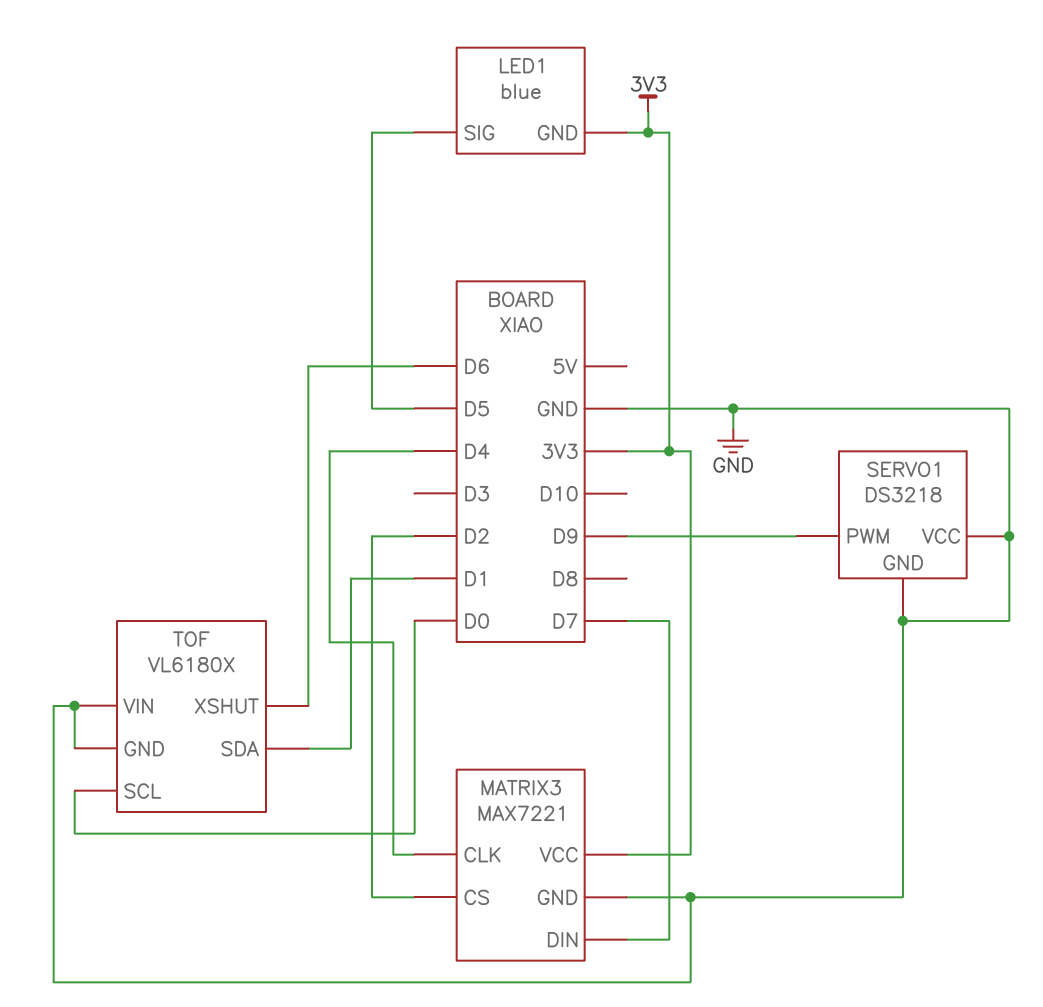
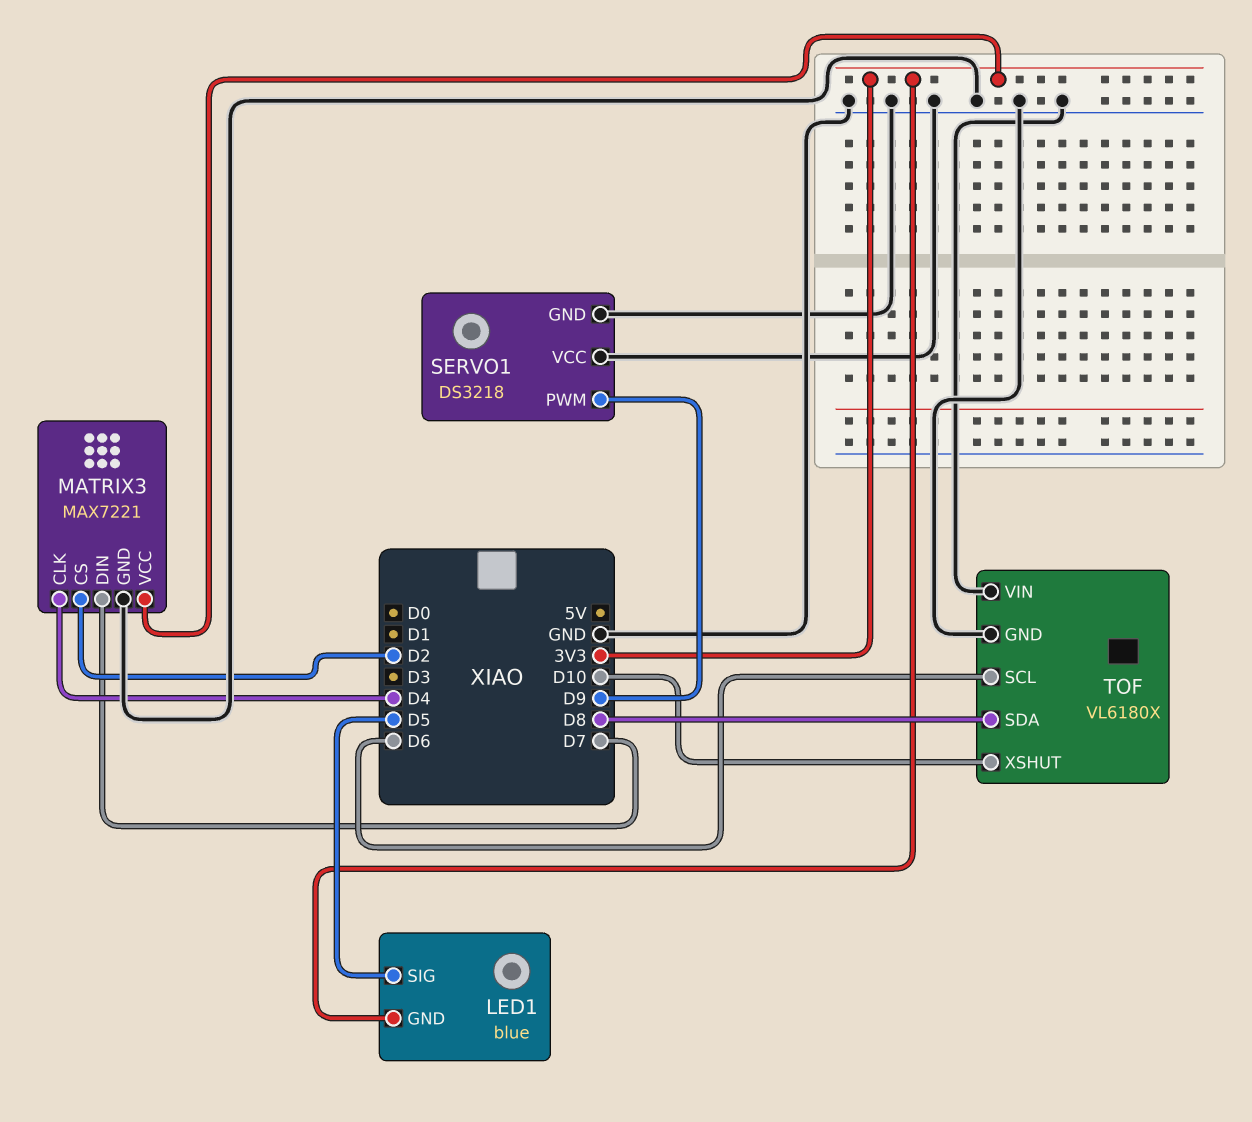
TOF pin SCL: D0 -> D6
TOF pin SDA: D1 -> D8
TOF pin XSHUT: D6 -> D10

